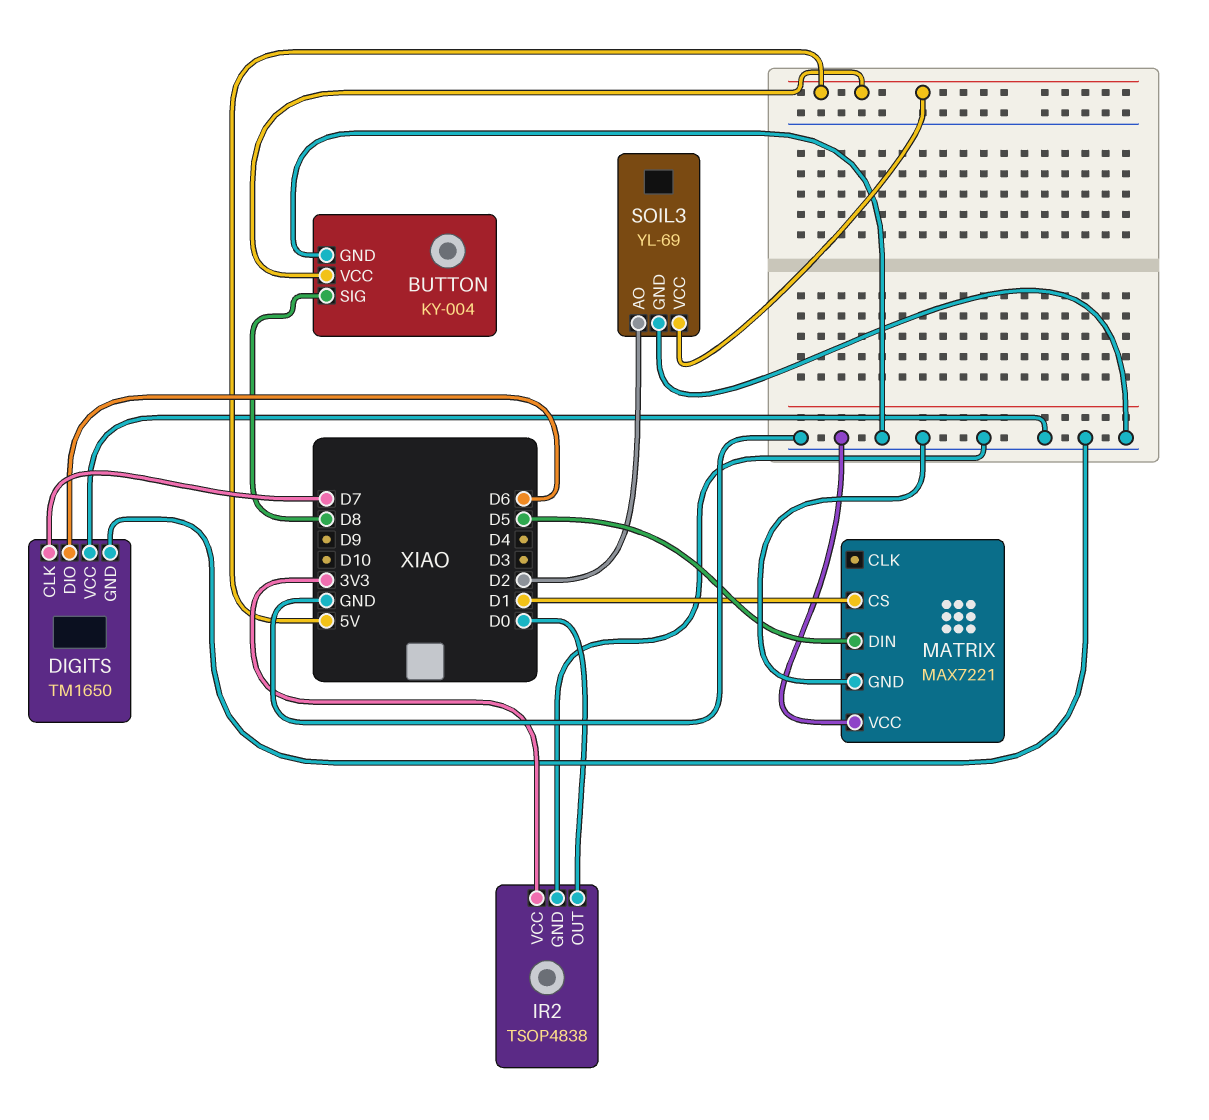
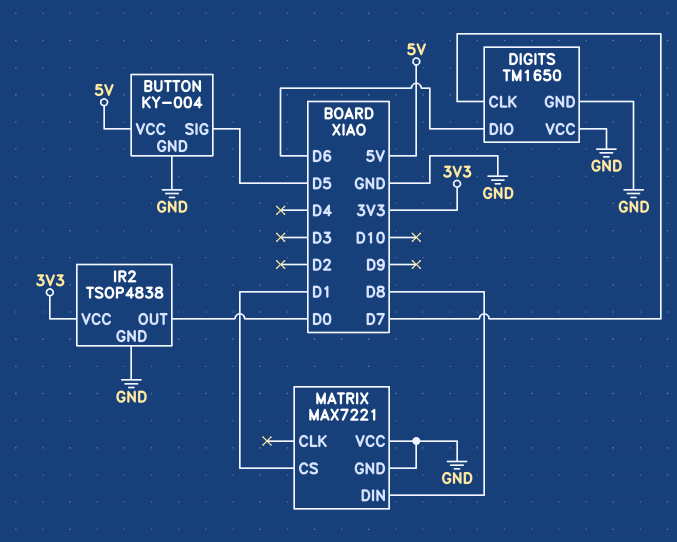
BUTTON pin SIG: D8 -> D5
MATRIX pin DIN: D5 -> D8
SOIL3: YL-69 -> none
SOIL3 pin AO: D2 -> none
SOIL3 pin GND: GND -> none
SOIL3 pin VCC: 5V -> none

